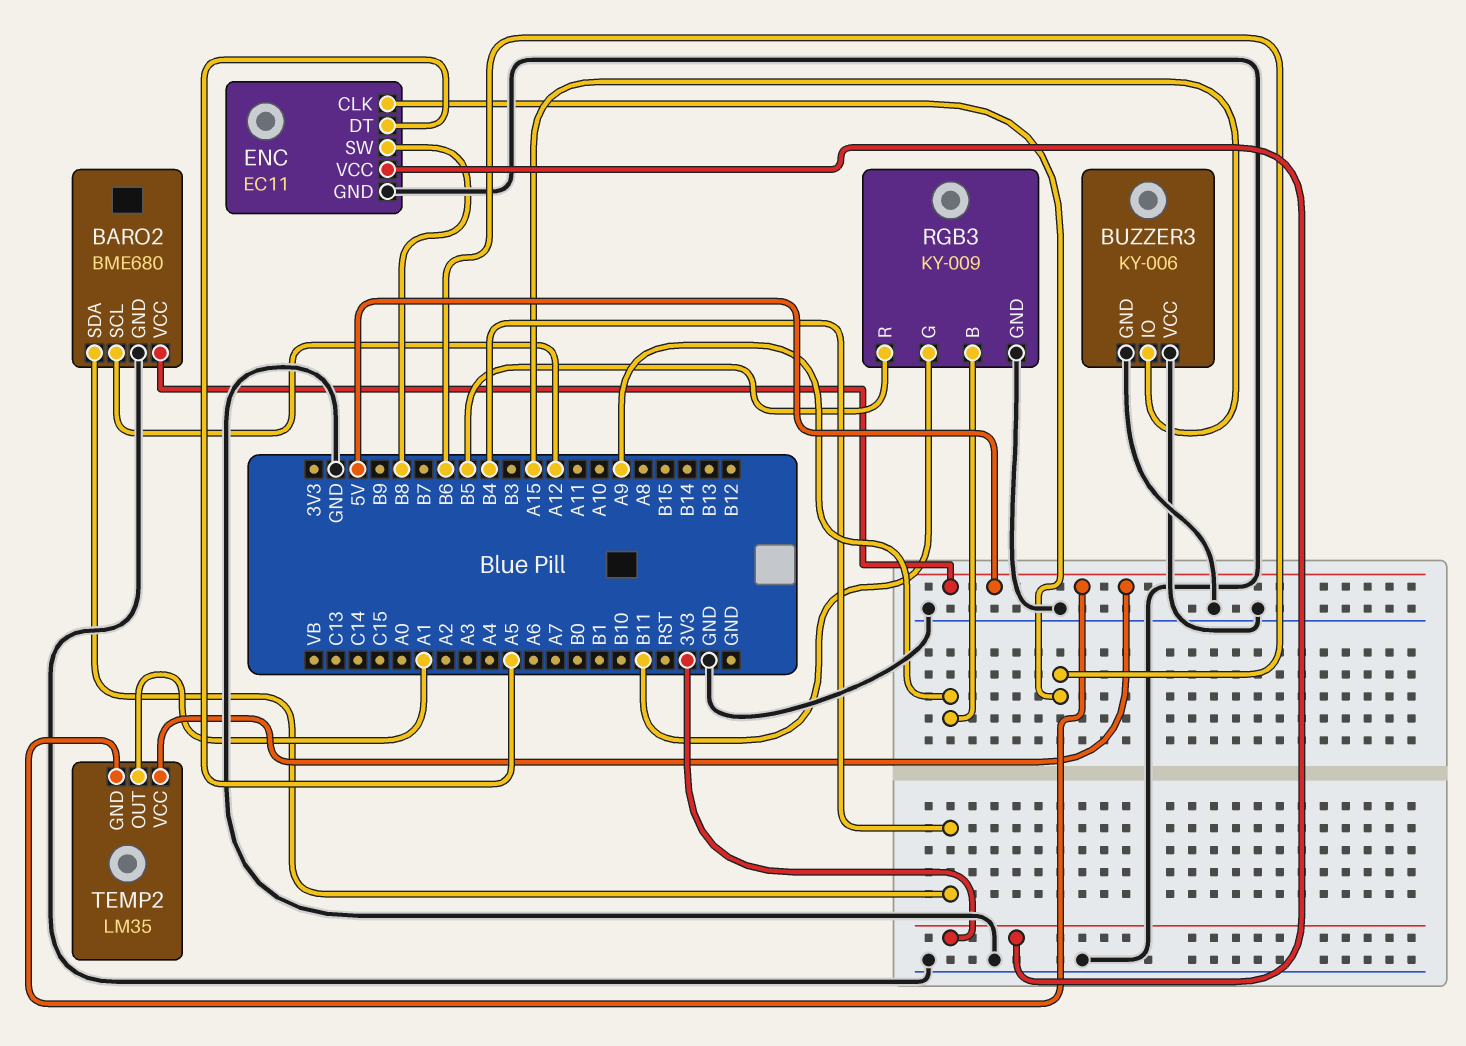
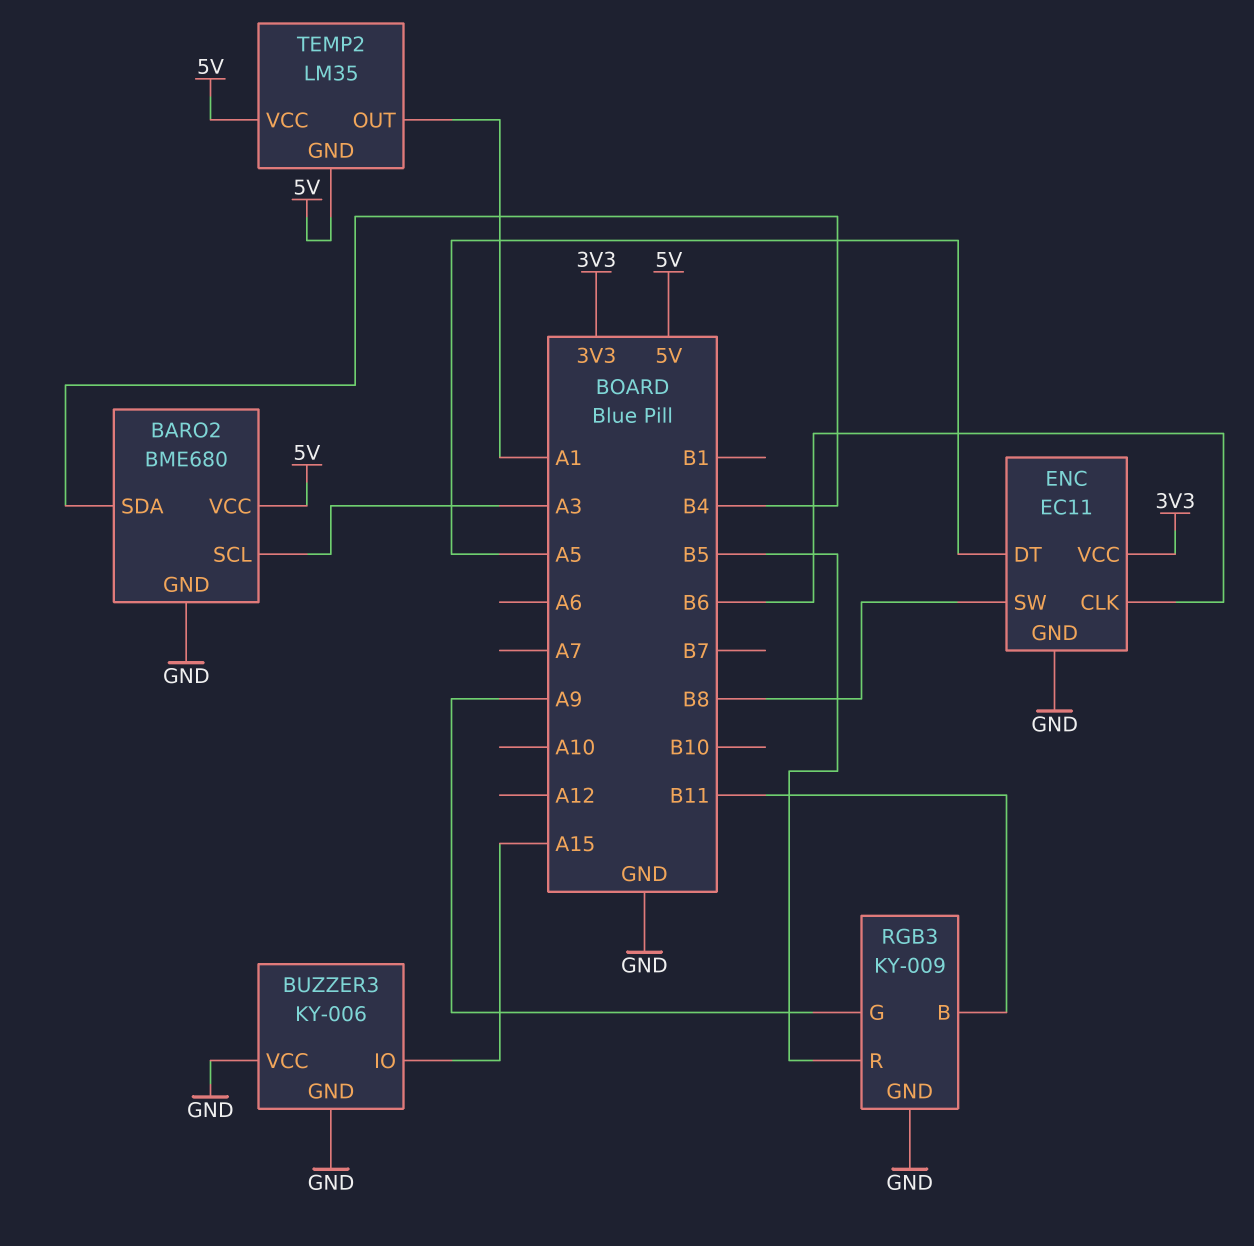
BARO2 pin SCL: A12 -> A3
RGB3 pin B: A9 -> B11
RGB3 pin G: B11 -> A9

